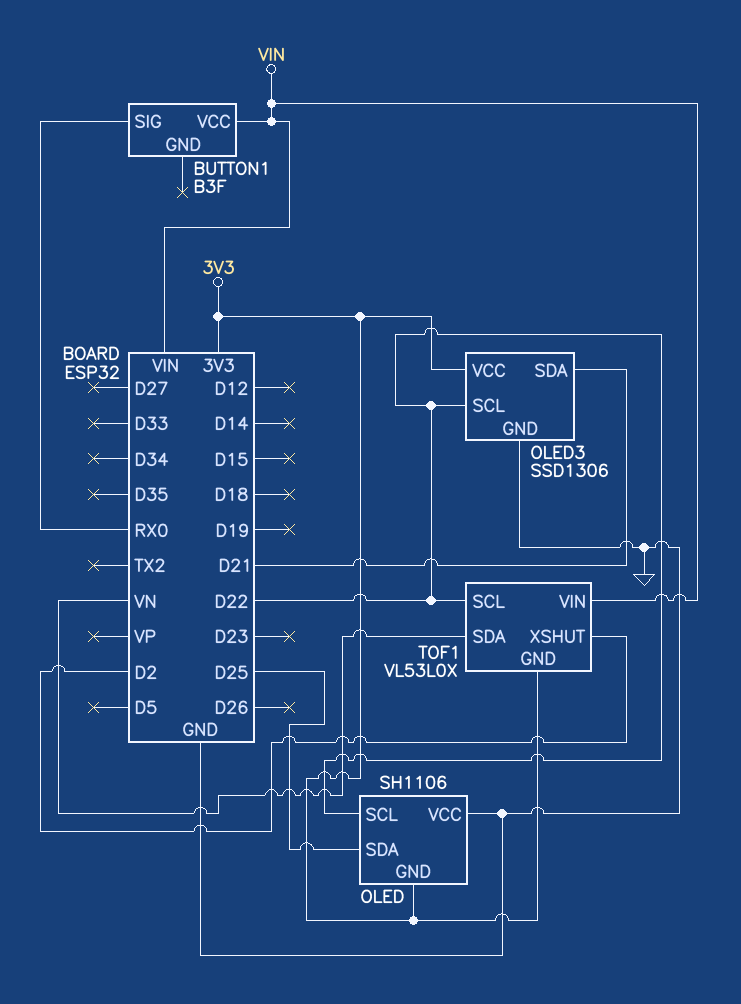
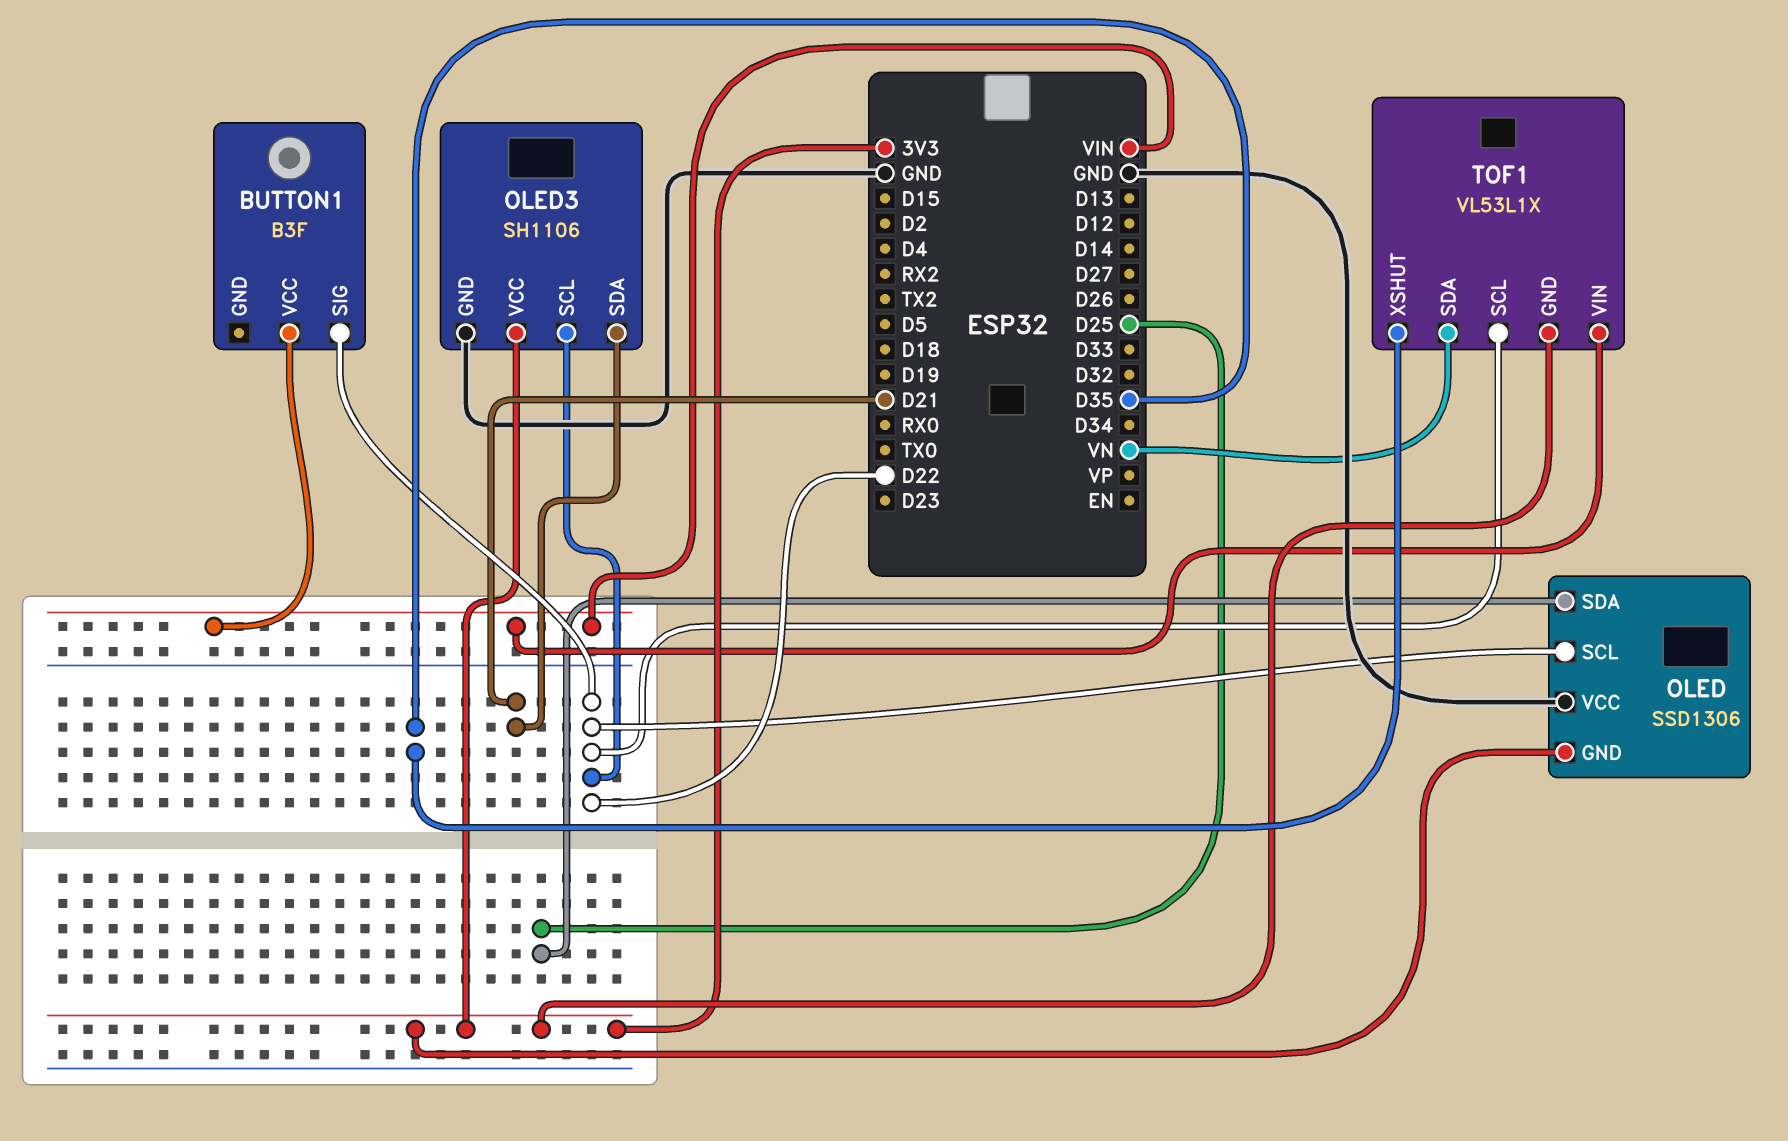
BUTTON1 pin SIG: RX0 -> D22
OLED: SH1106 -> SSD1306
OLED3: SSD1306 -> SH1106
TOF1: VL53L0X -> VL53L1X
TOF1 pin XSHUT: D2 -> D35

